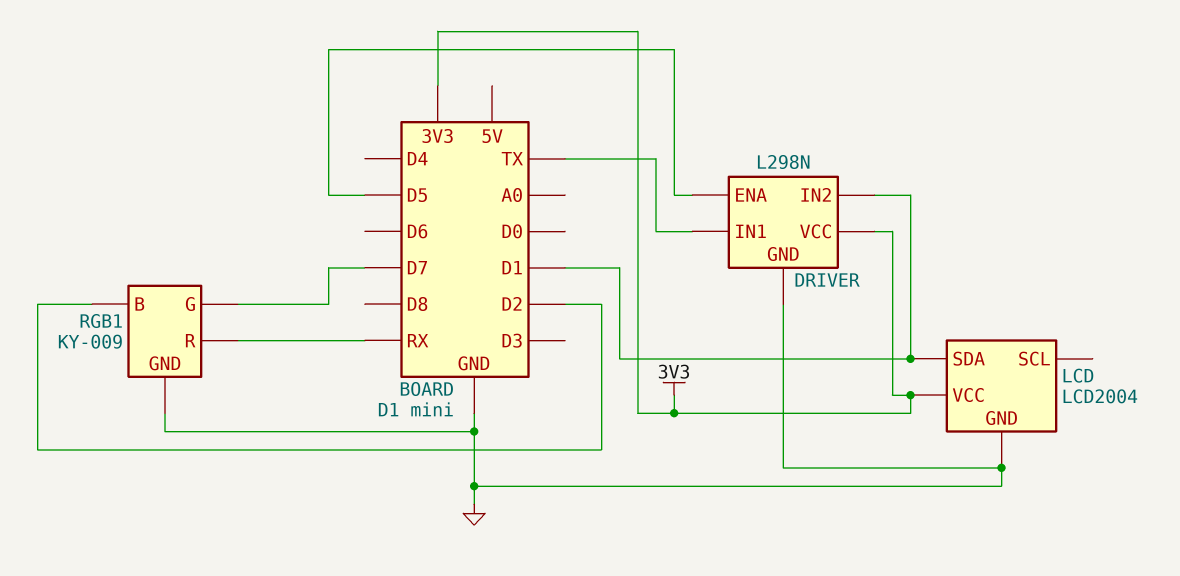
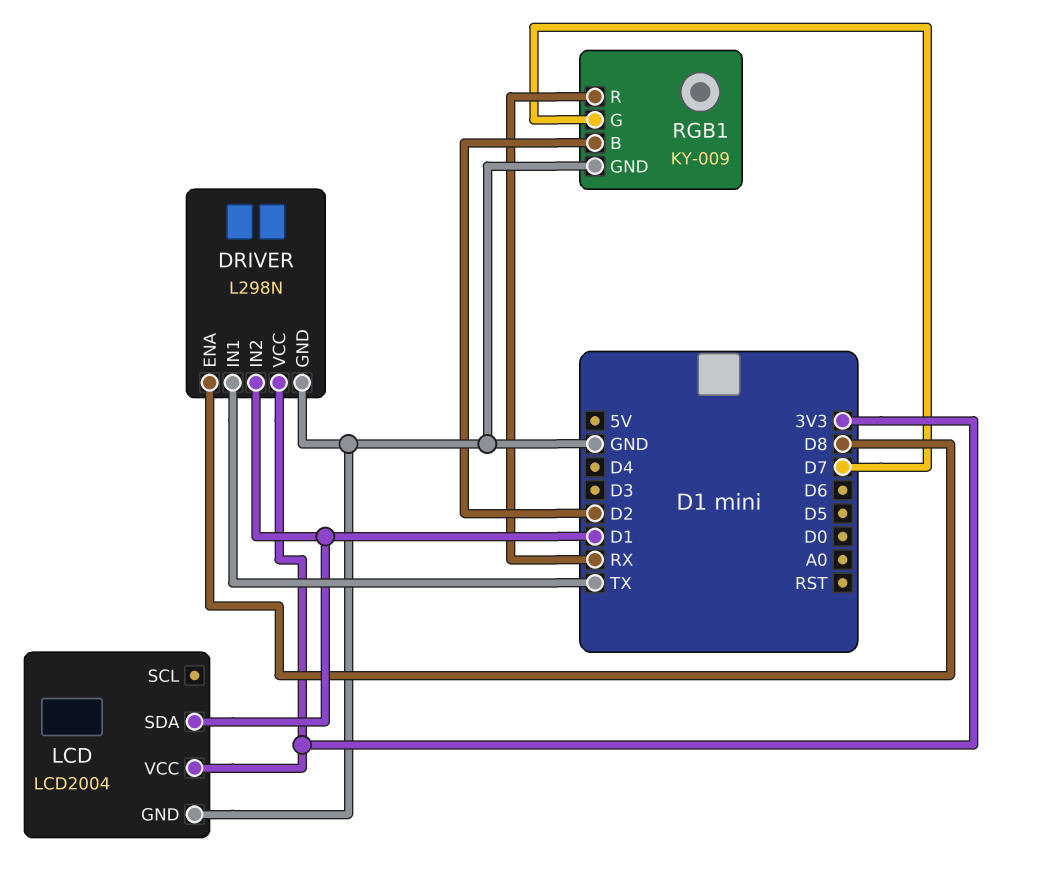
DRIVER pin ENA: D5 -> D8

